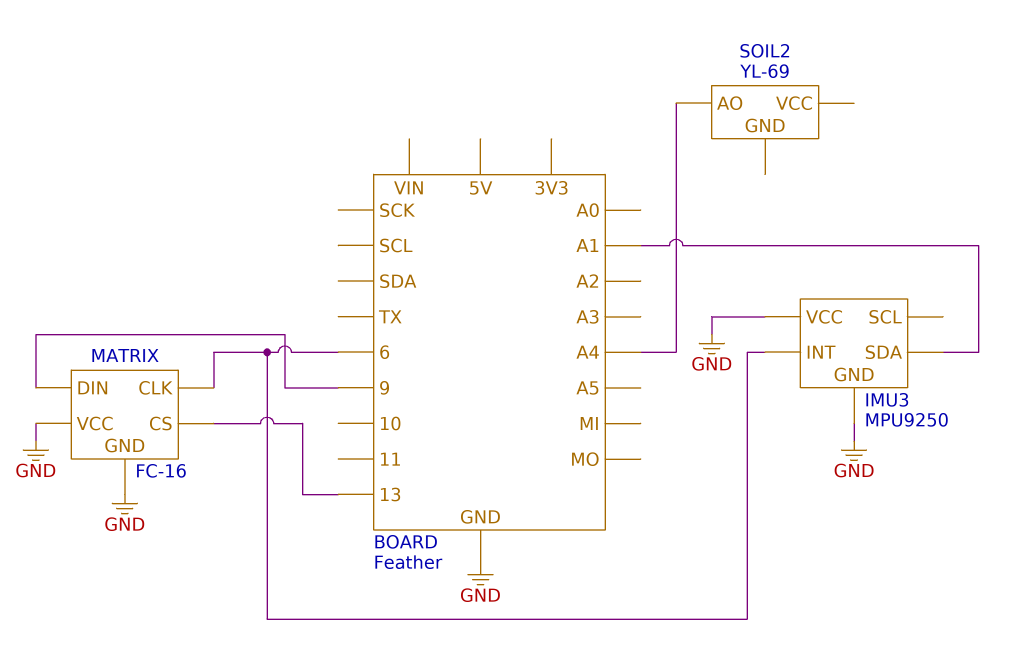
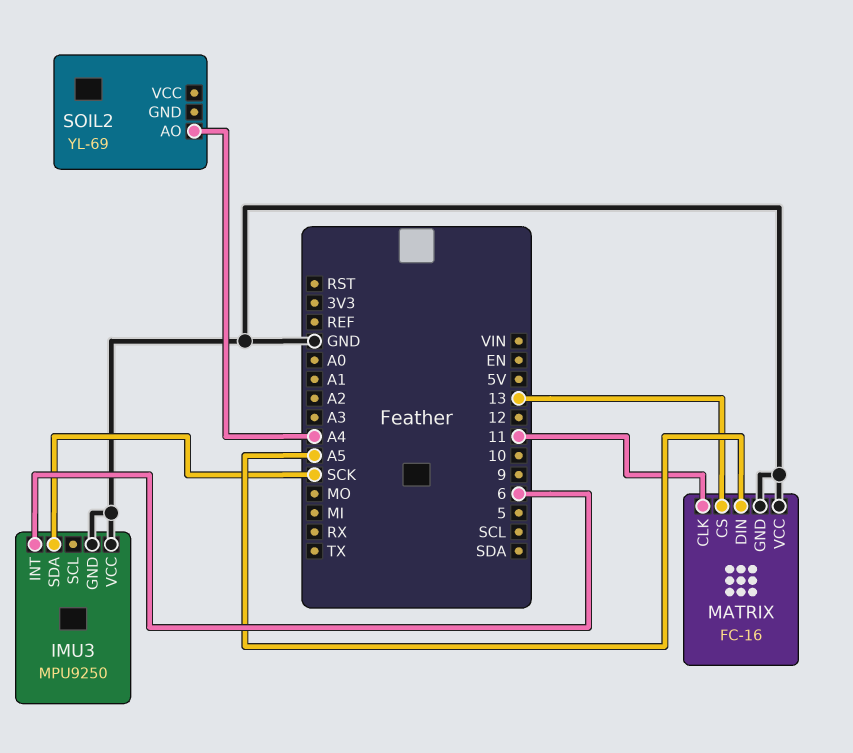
IMU3 pin SDA: A1 -> SCK
MATRIX pin CLK: 6 -> 11
MATRIX pin DIN: 9 -> A5

